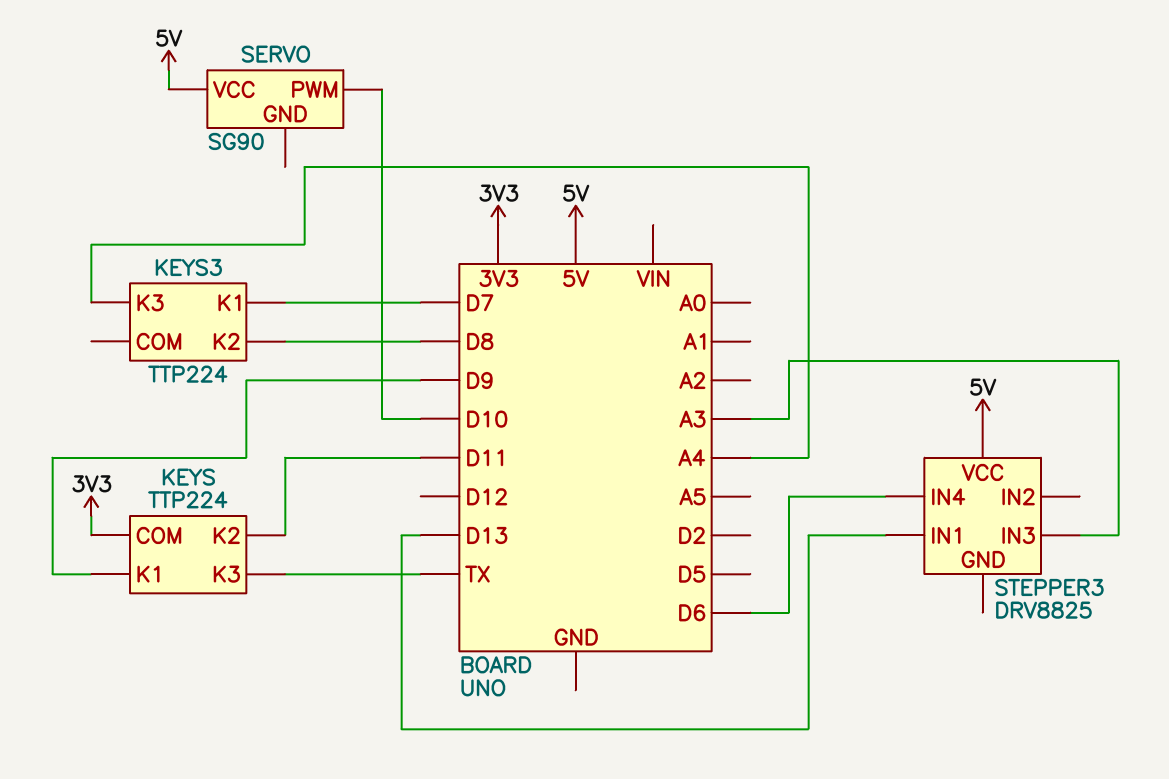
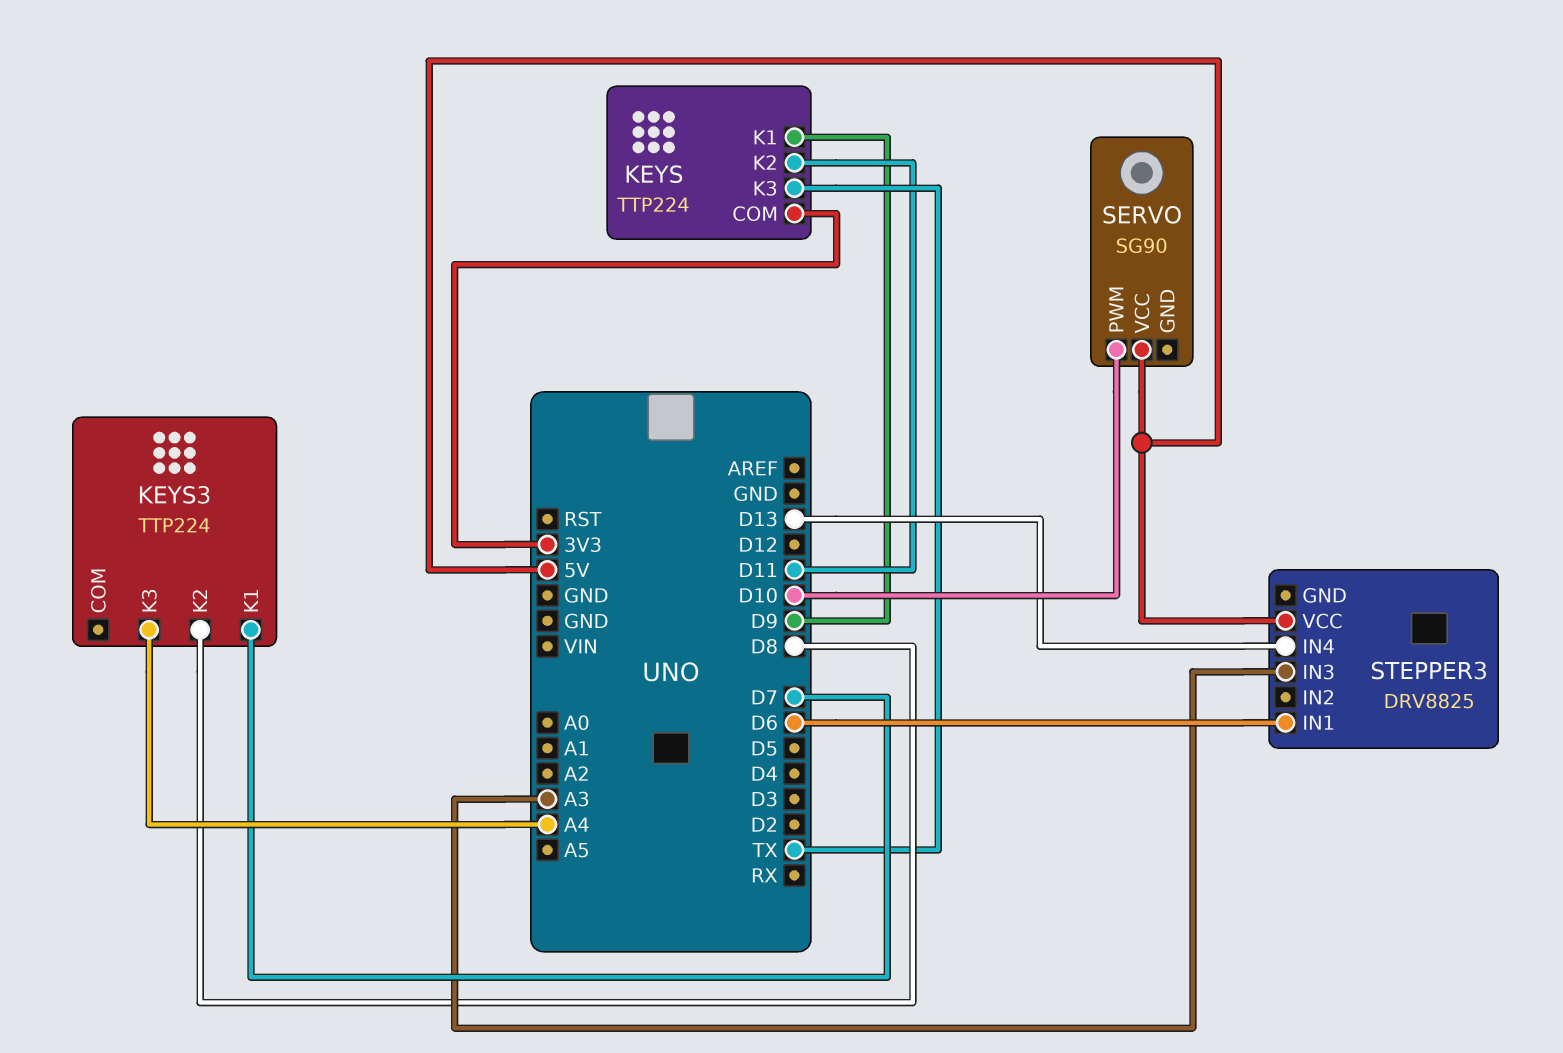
STEPPER3 pin IN1: D13 -> D6
STEPPER3 pin IN4: D6 -> D13

